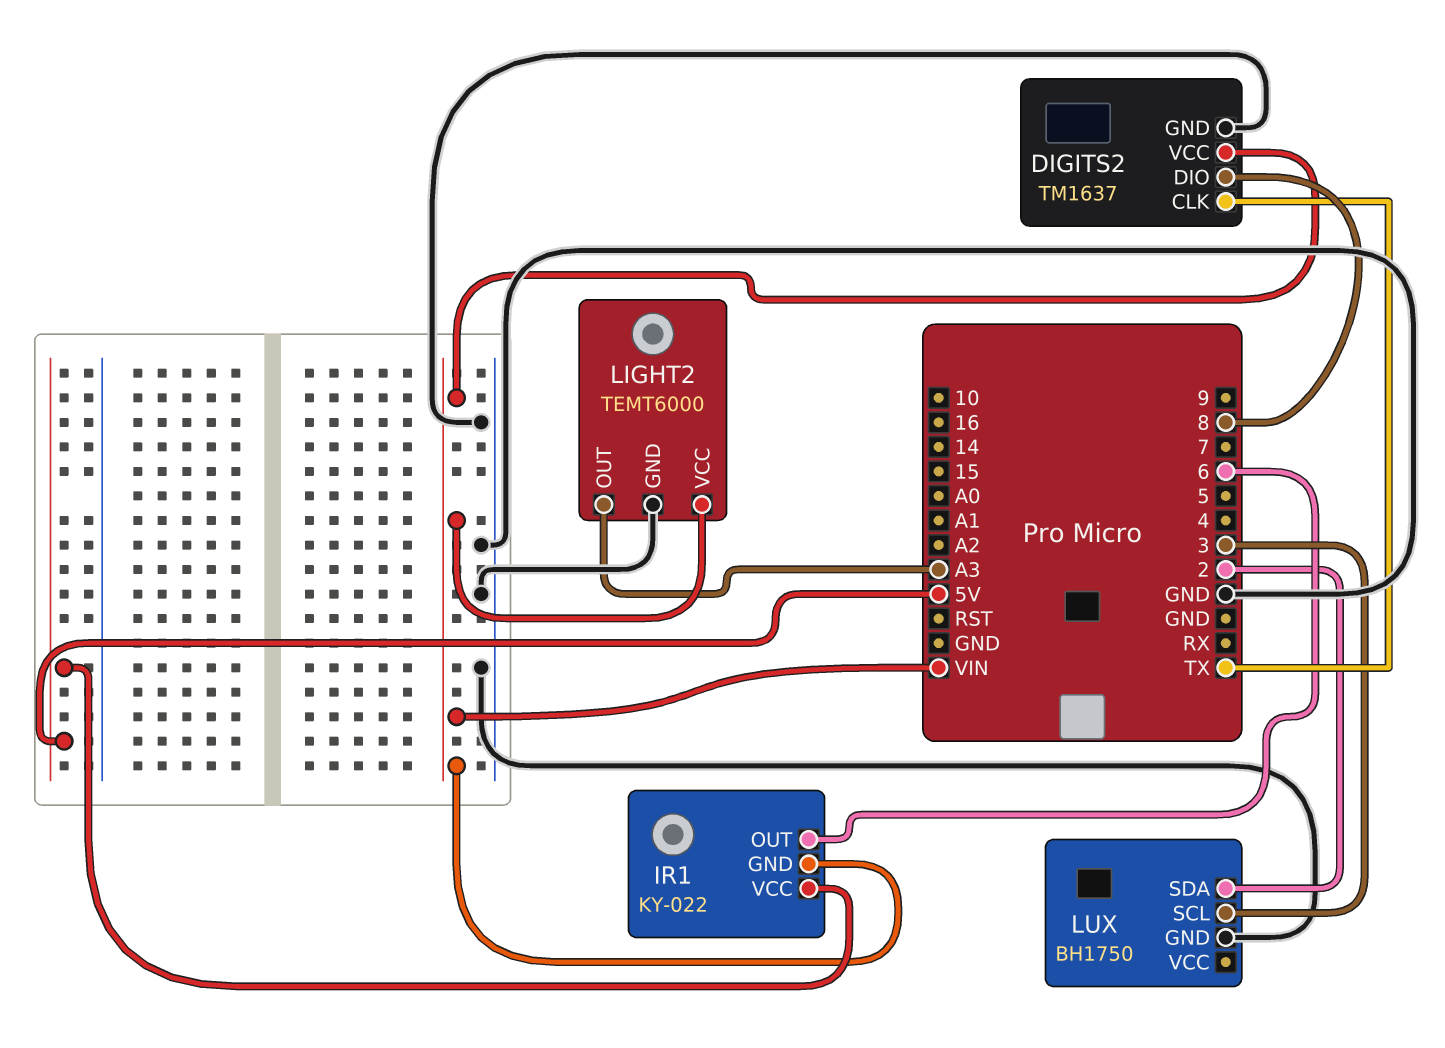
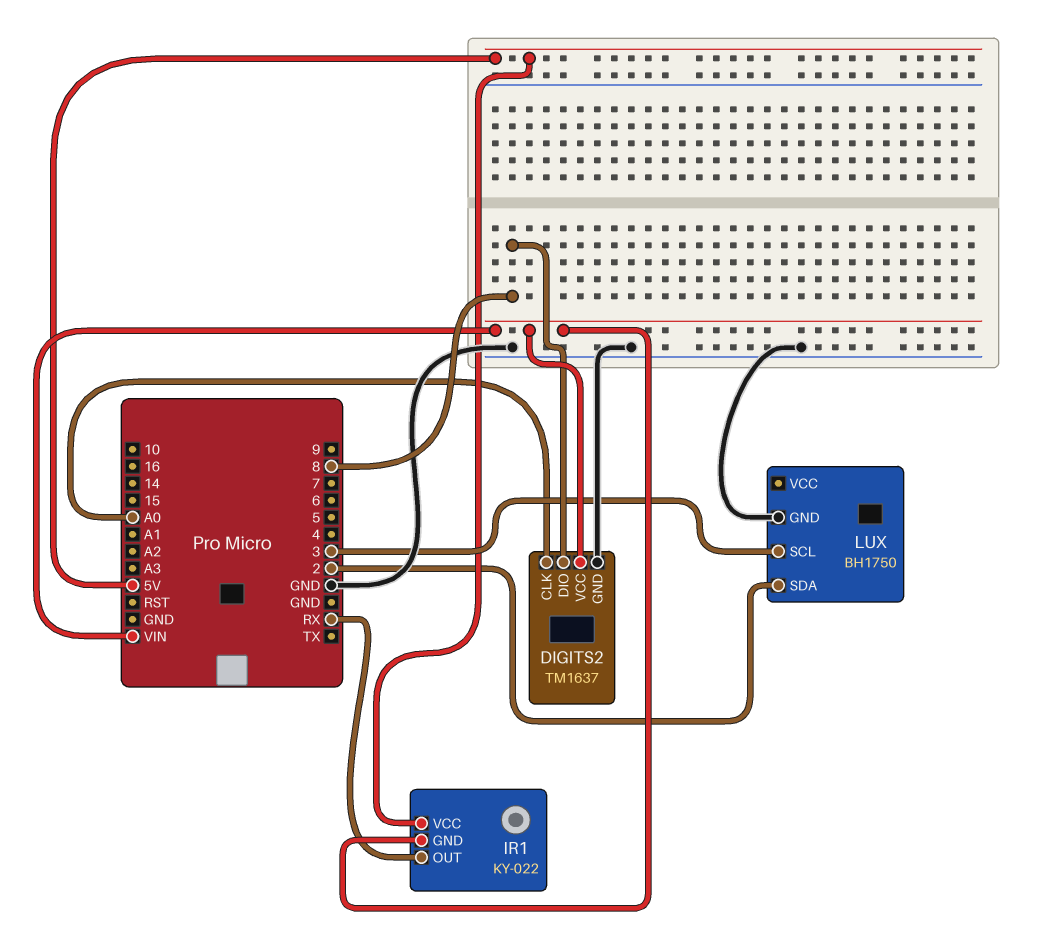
DIGITS2 pin CLK: TX -> A0
IR1 pin OUT: 6 -> RX
LIGHT2: TEMT6000 -> none
LIGHT2 pin GND: GND -> none
LIGHT2 pin OUT: A3 -> none
LIGHT2 pin VCC: VIN -> none

